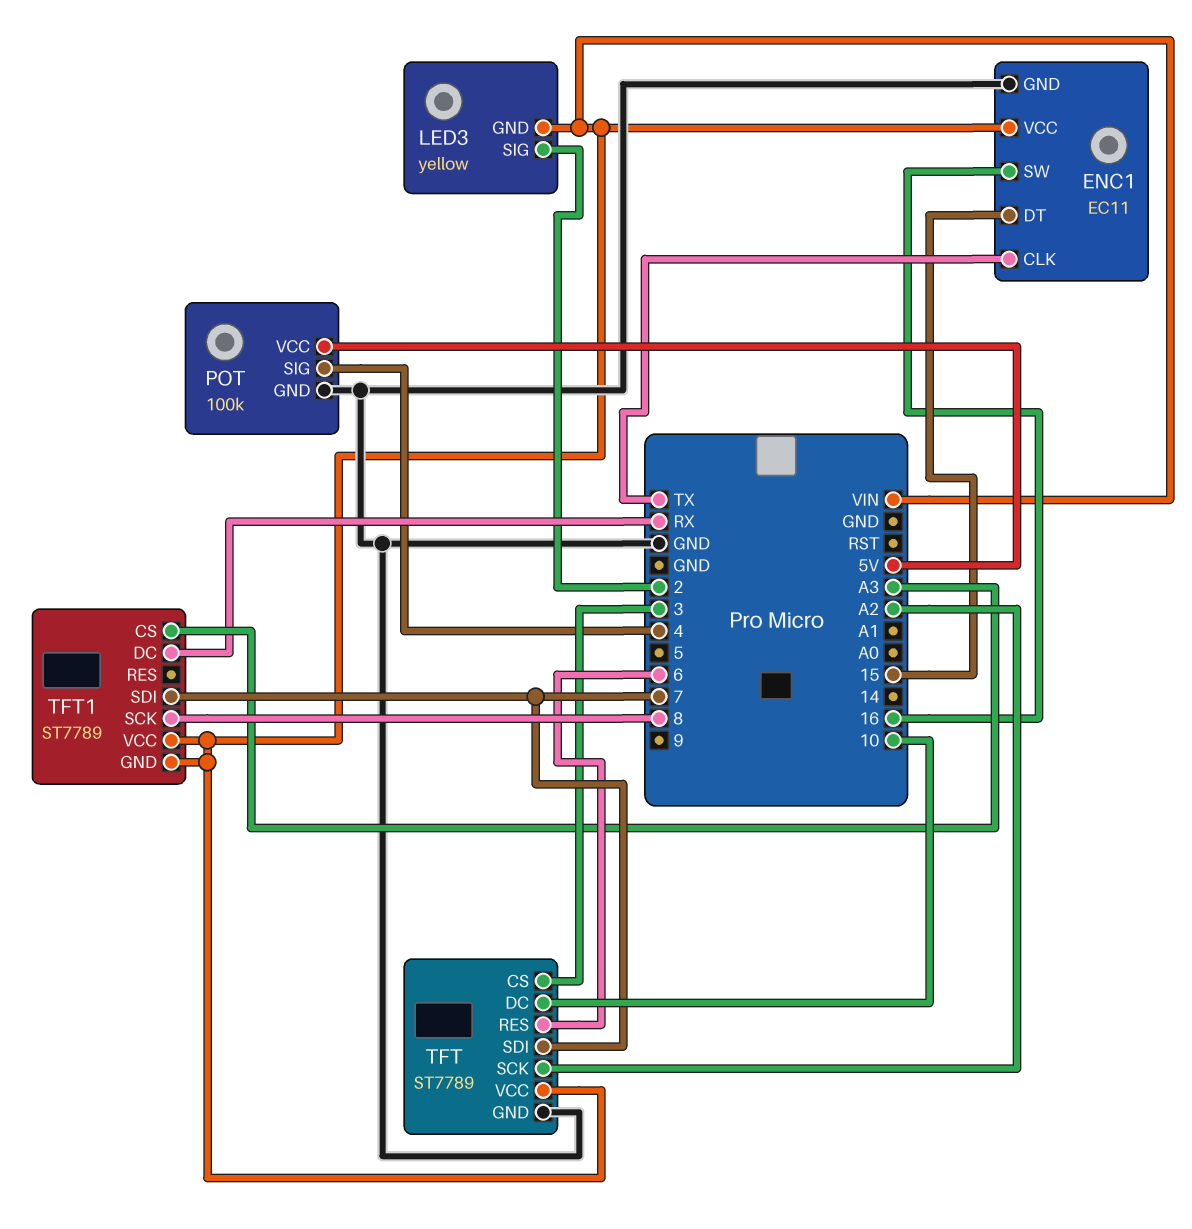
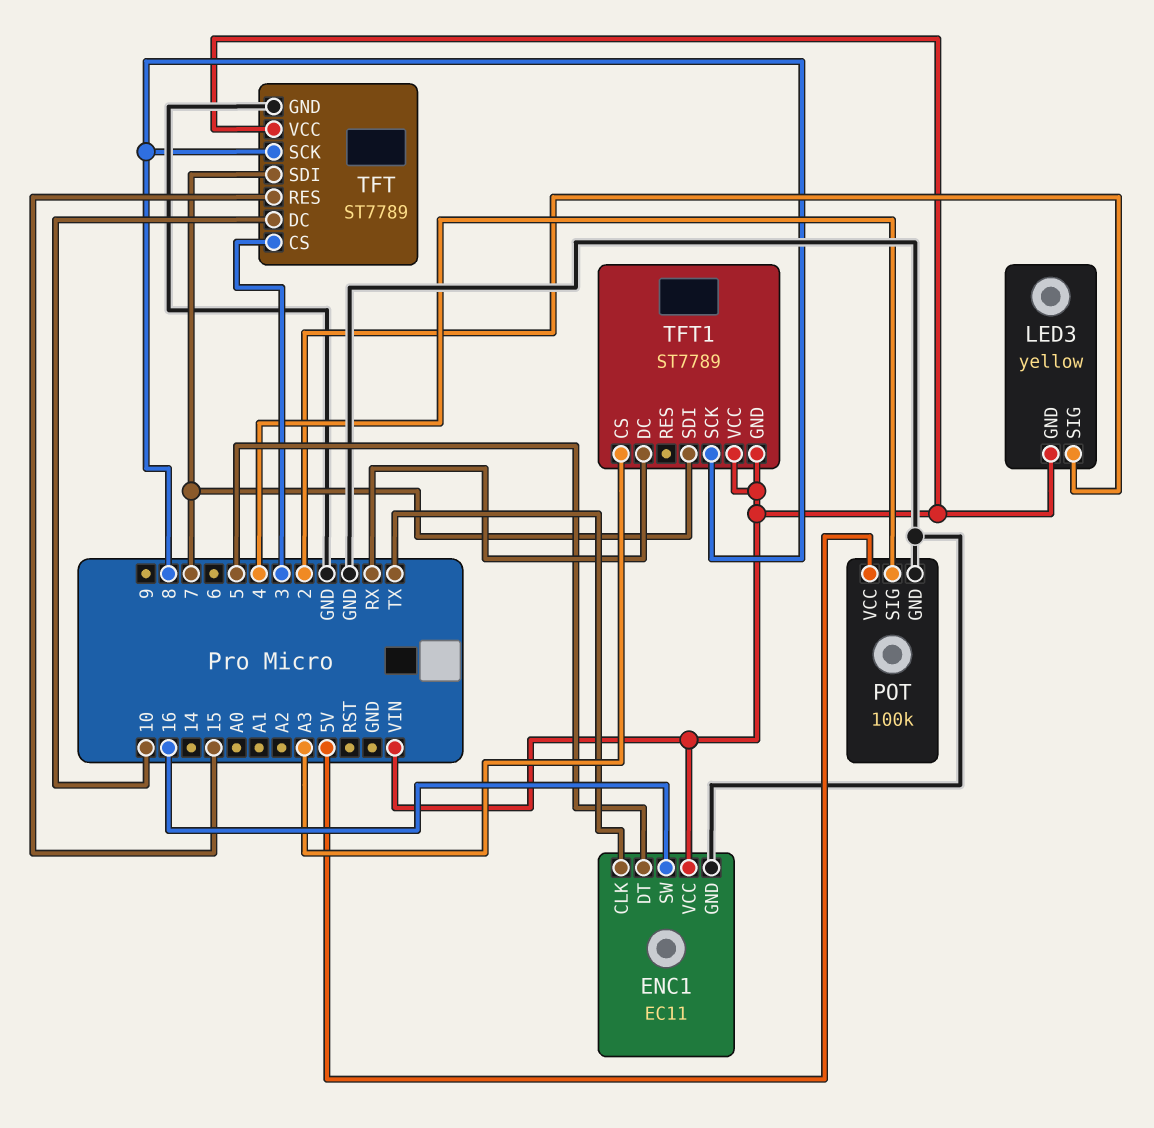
ENC1 pin DT: 15 -> 5
TFT pin RES: 6 -> 15
TFT pin SCK: A2 -> 8

